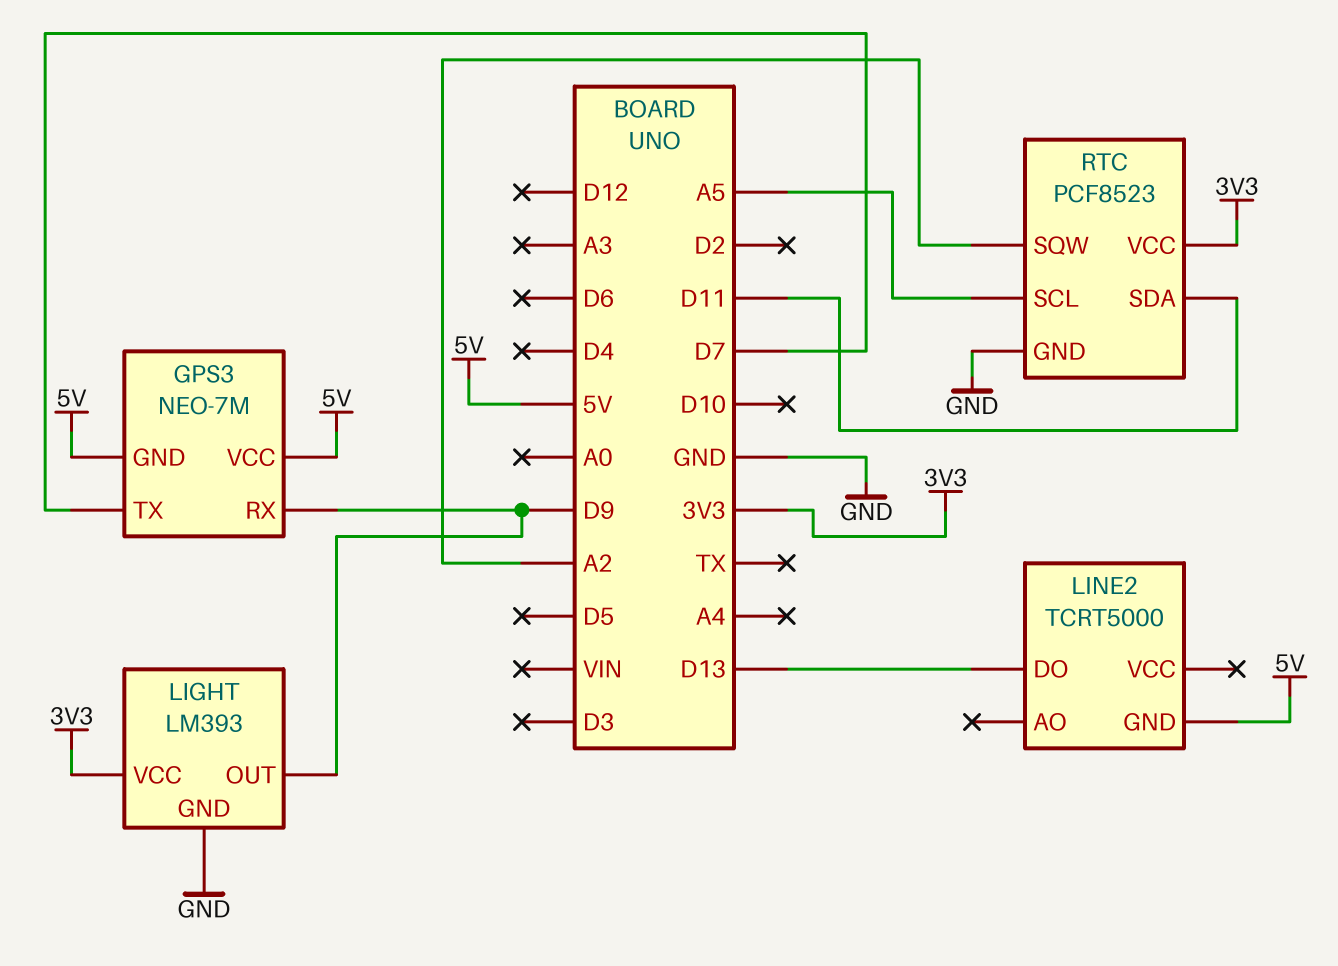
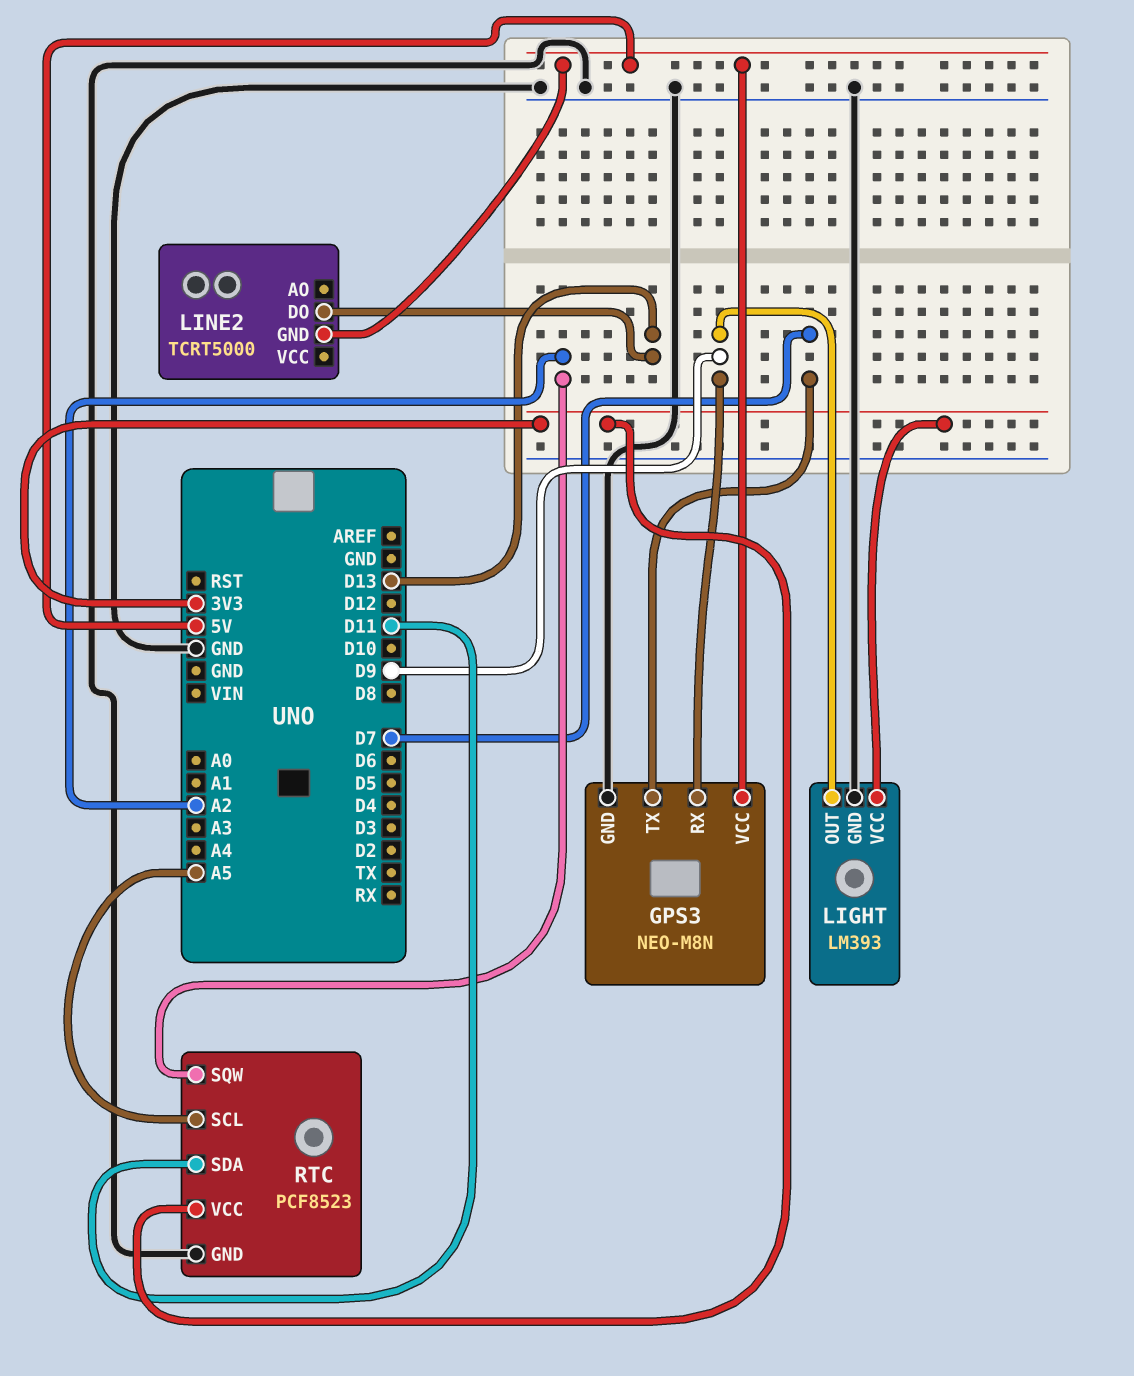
GPS3: NEO-7M -> NEO-M8N
GPS3 pin GND: 5V -> GND

